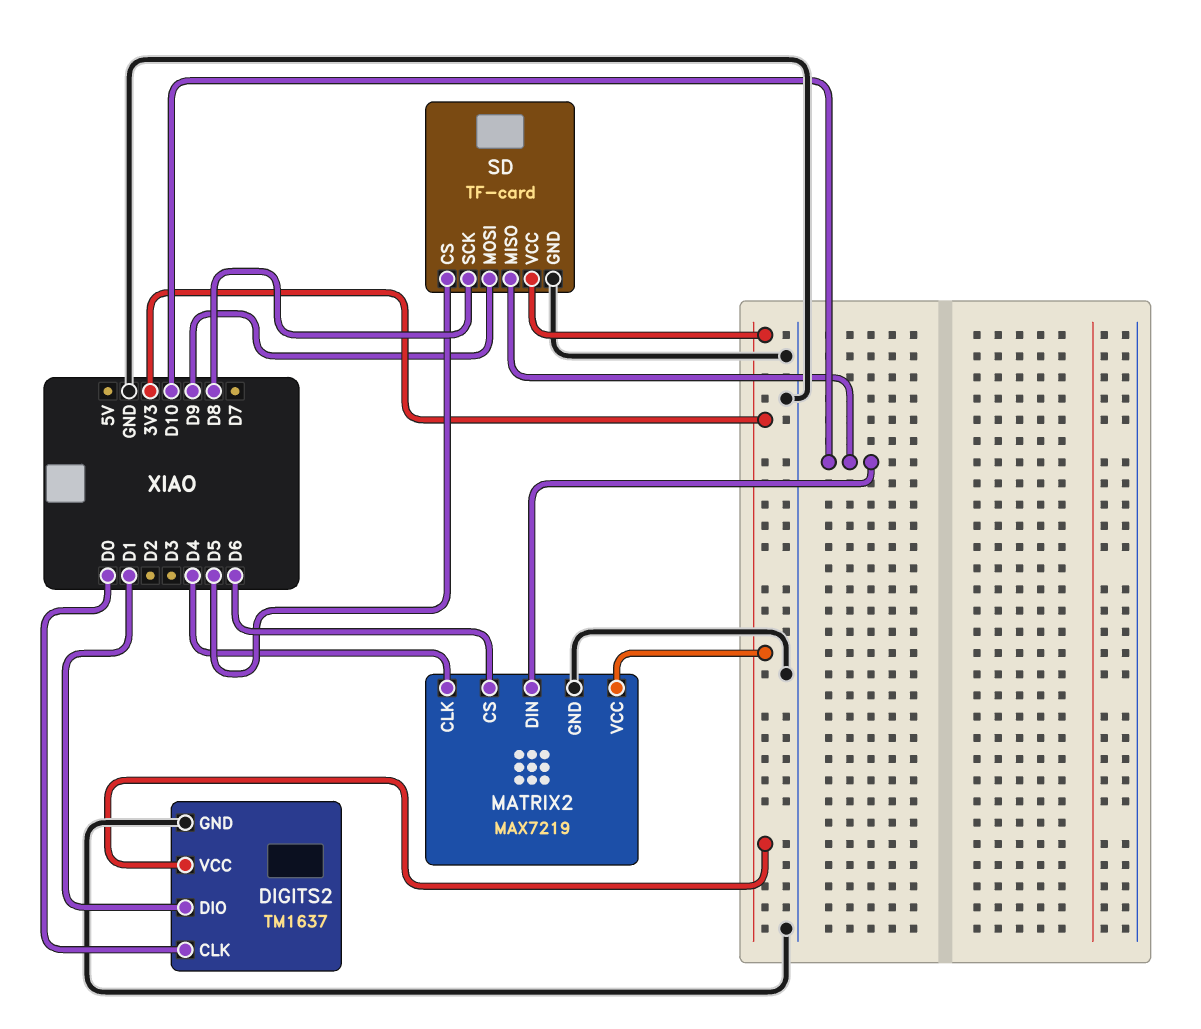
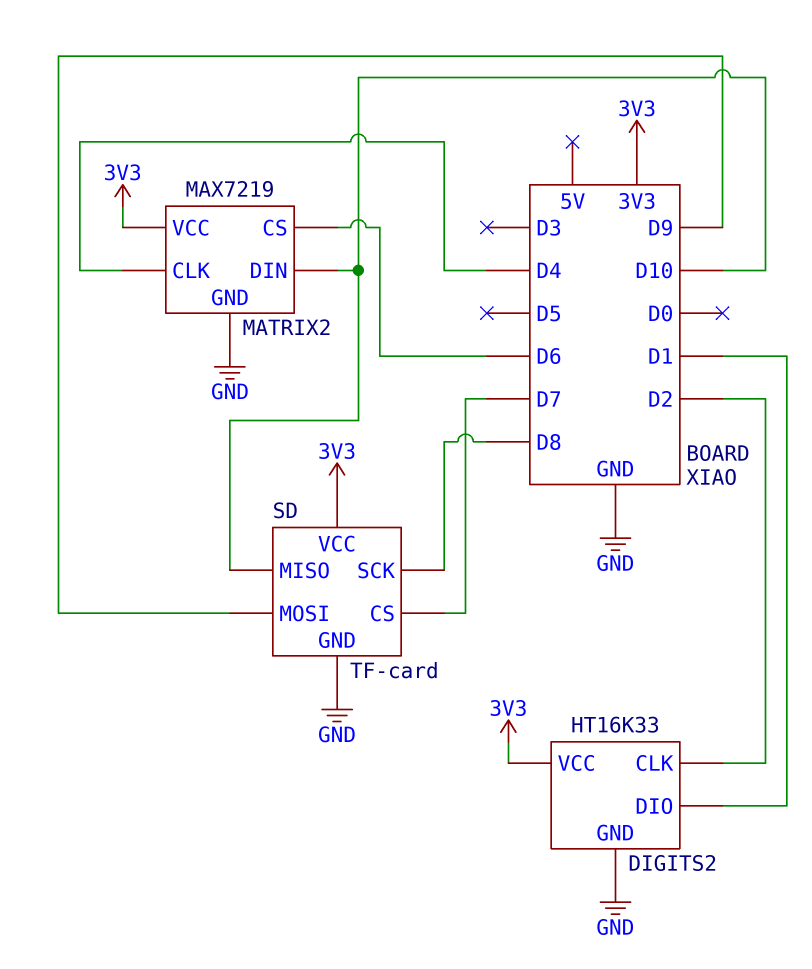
DIGITS2: TM1637 -> HT16K33
DIGITS2 pin CLK: D0 -> D2
SD pin CS: D5 -> D7

